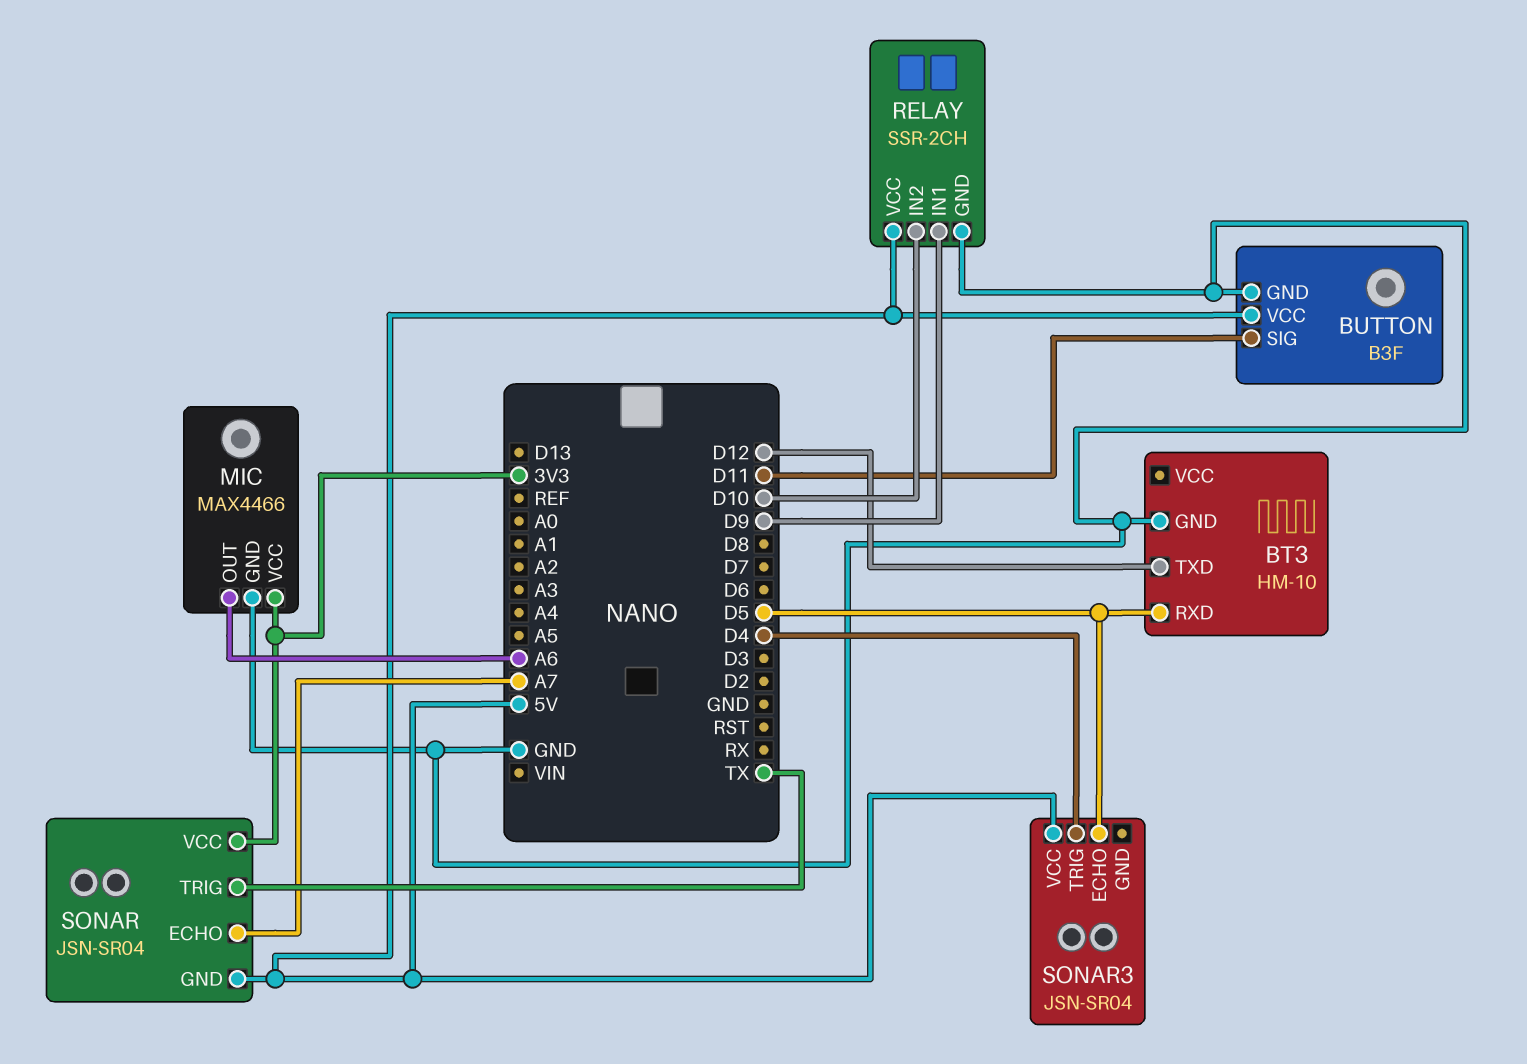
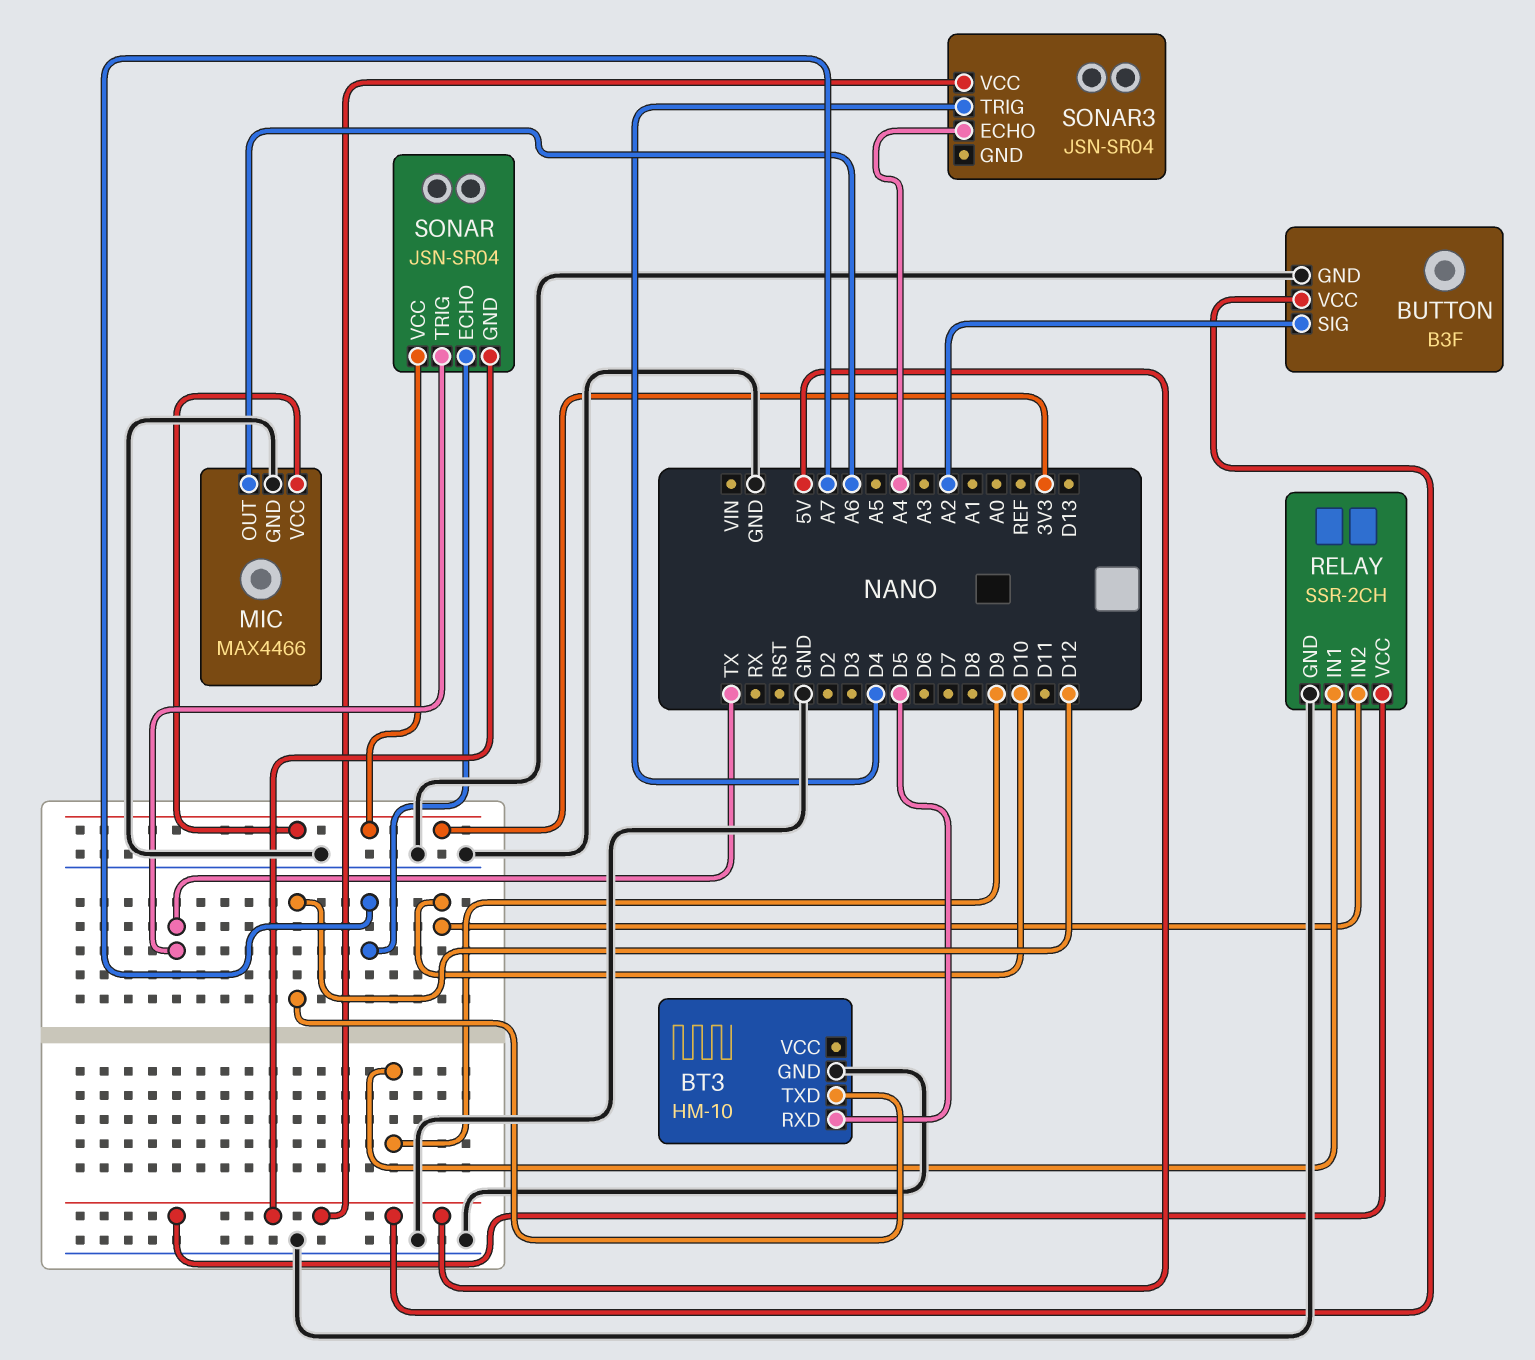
BUTTON pin SIG: D11 -> A2
SONAR3 pin ECHO: D5 -> A4

